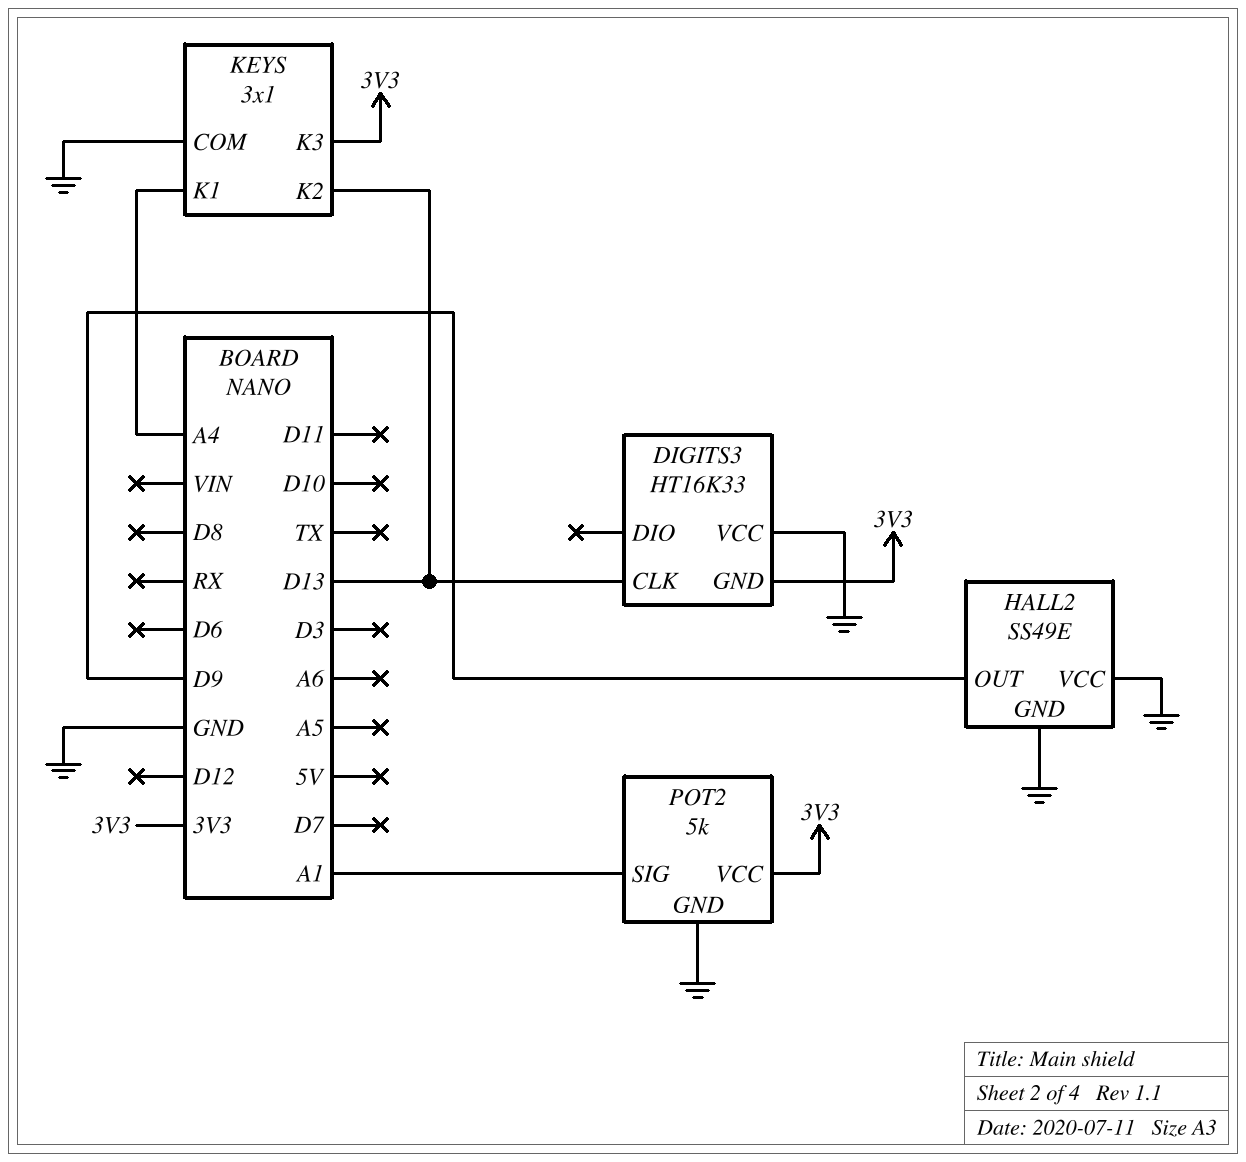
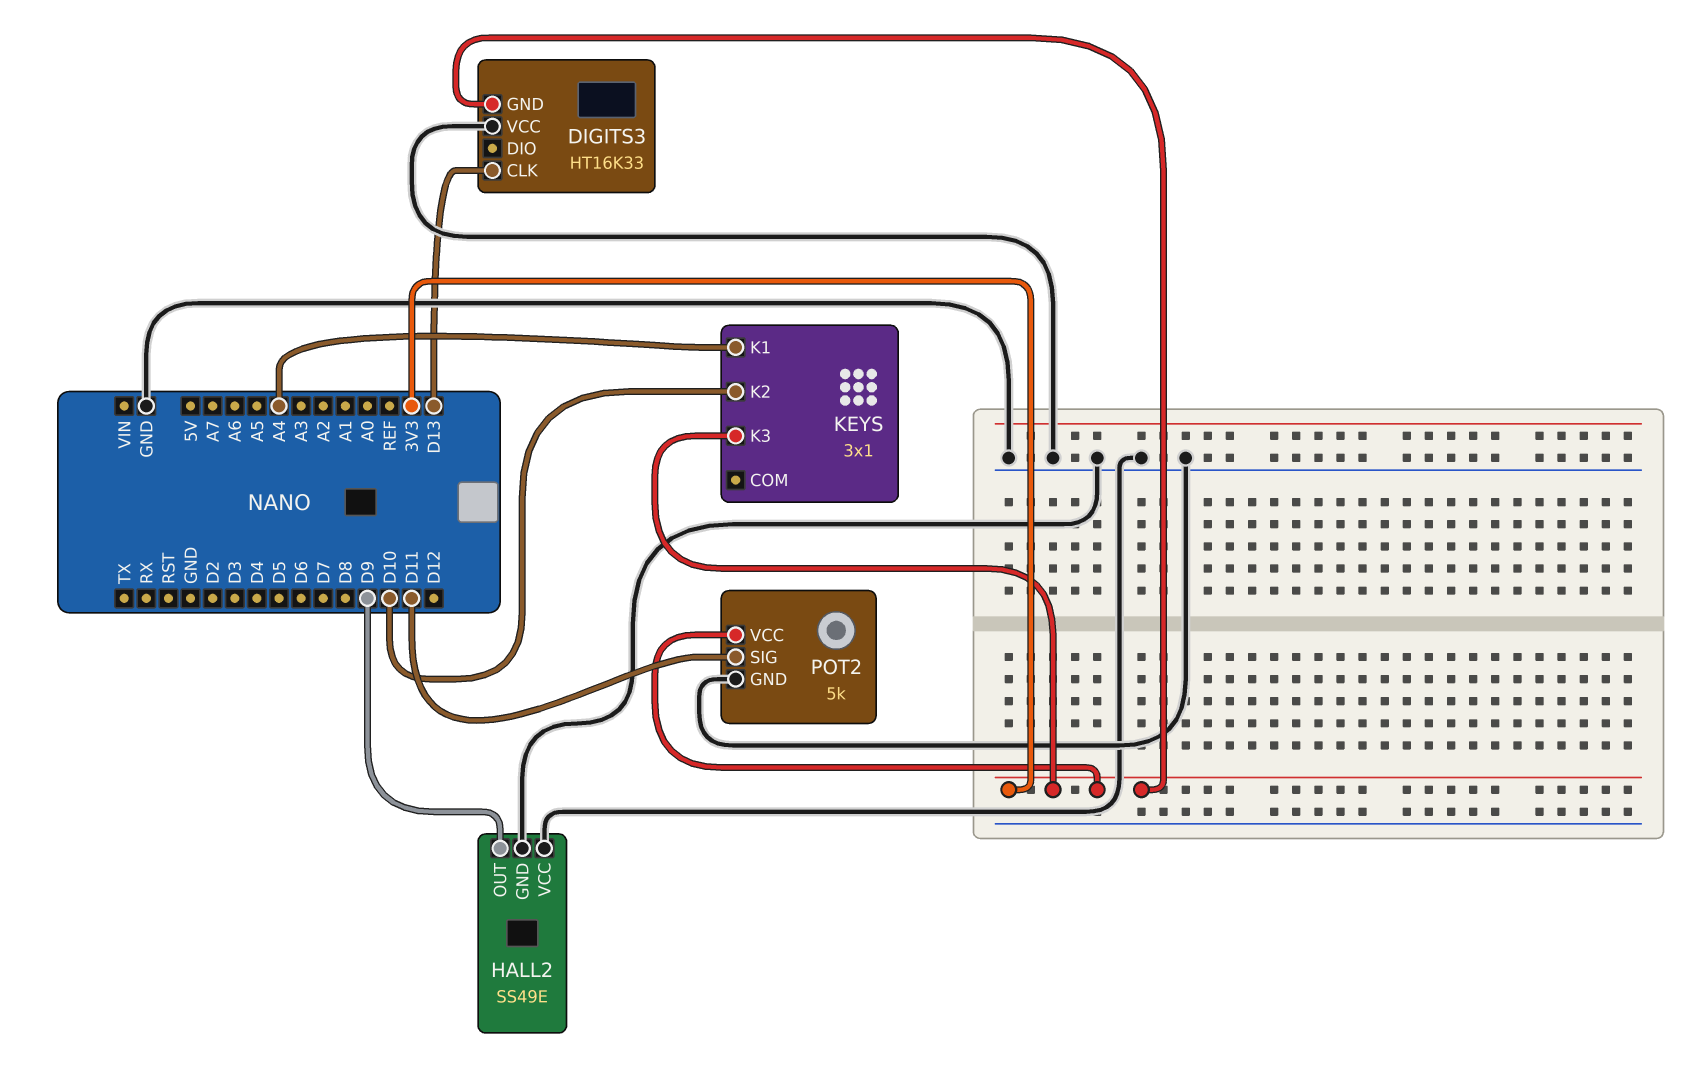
KEYS pin COM: GND -> none
KEYS pin K2: D13 -> D10
POT2 pin SIG: A1 -> D11

